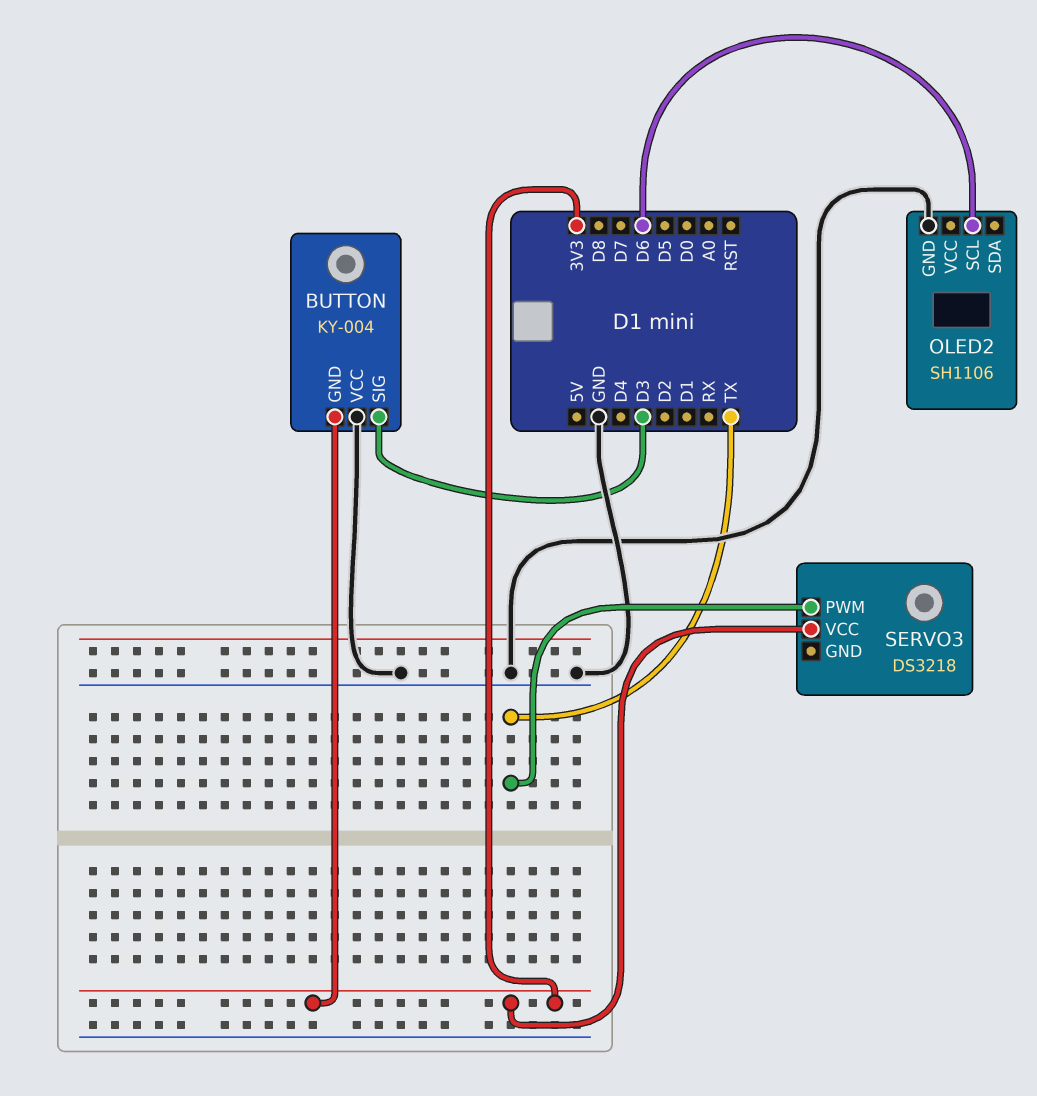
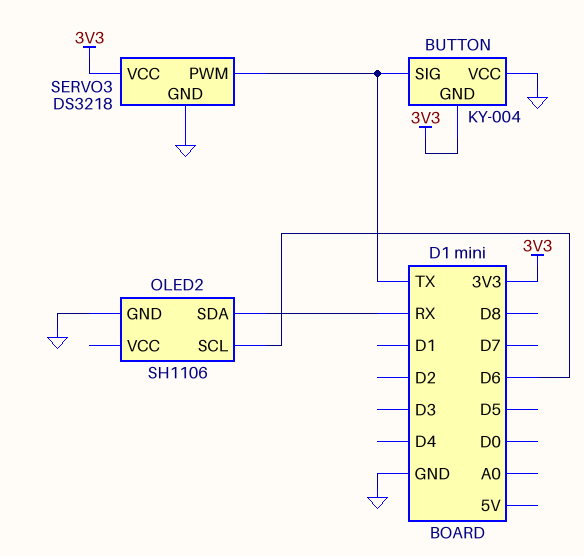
BUTTON pin SIG: D3 -> TX
OLED2 pin SDA: none -> RX
SERVO3 pin GND: none -> GND

